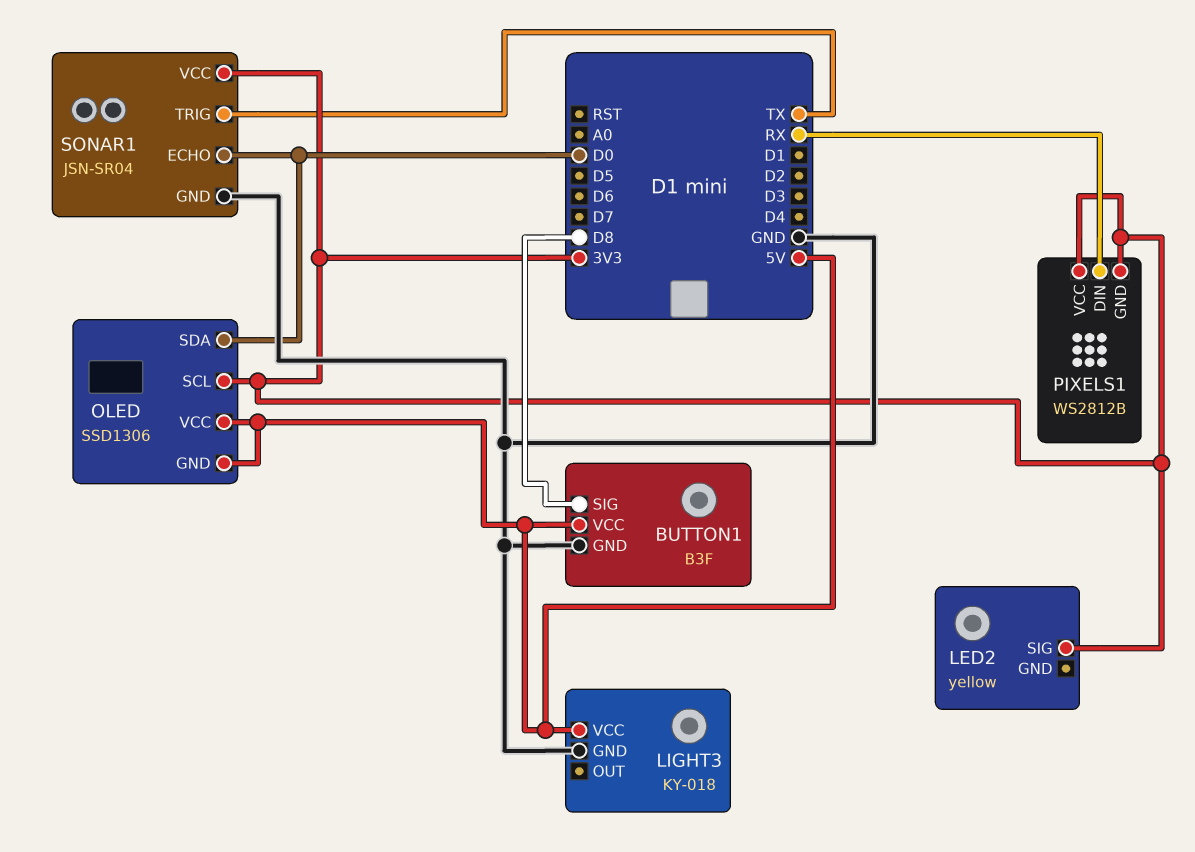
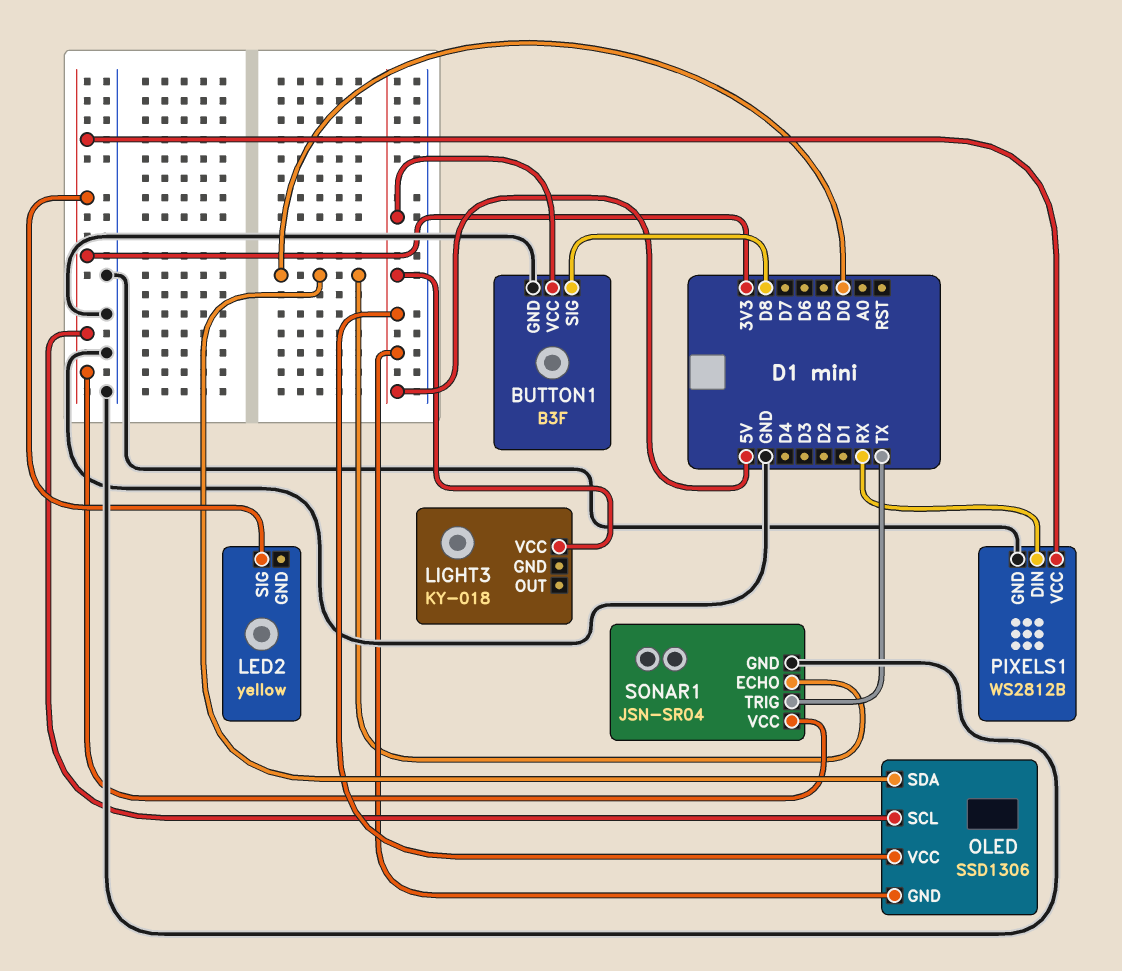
LIGHT3 pin GND: GND -> none
PIXELS1 pin GND: 3V3 -> GND

